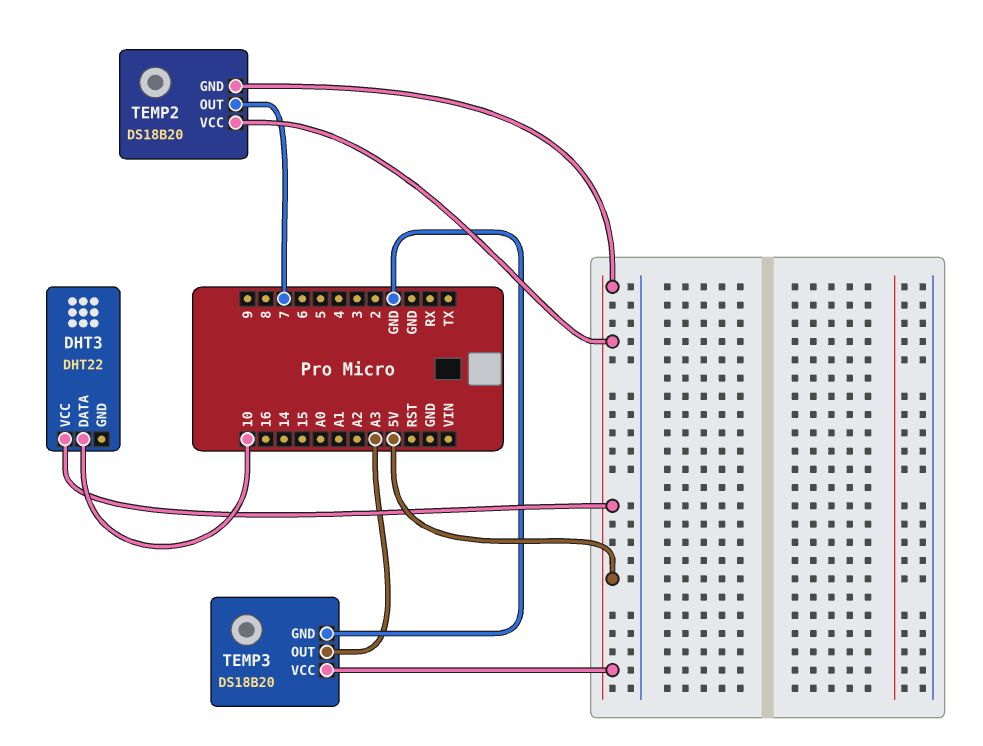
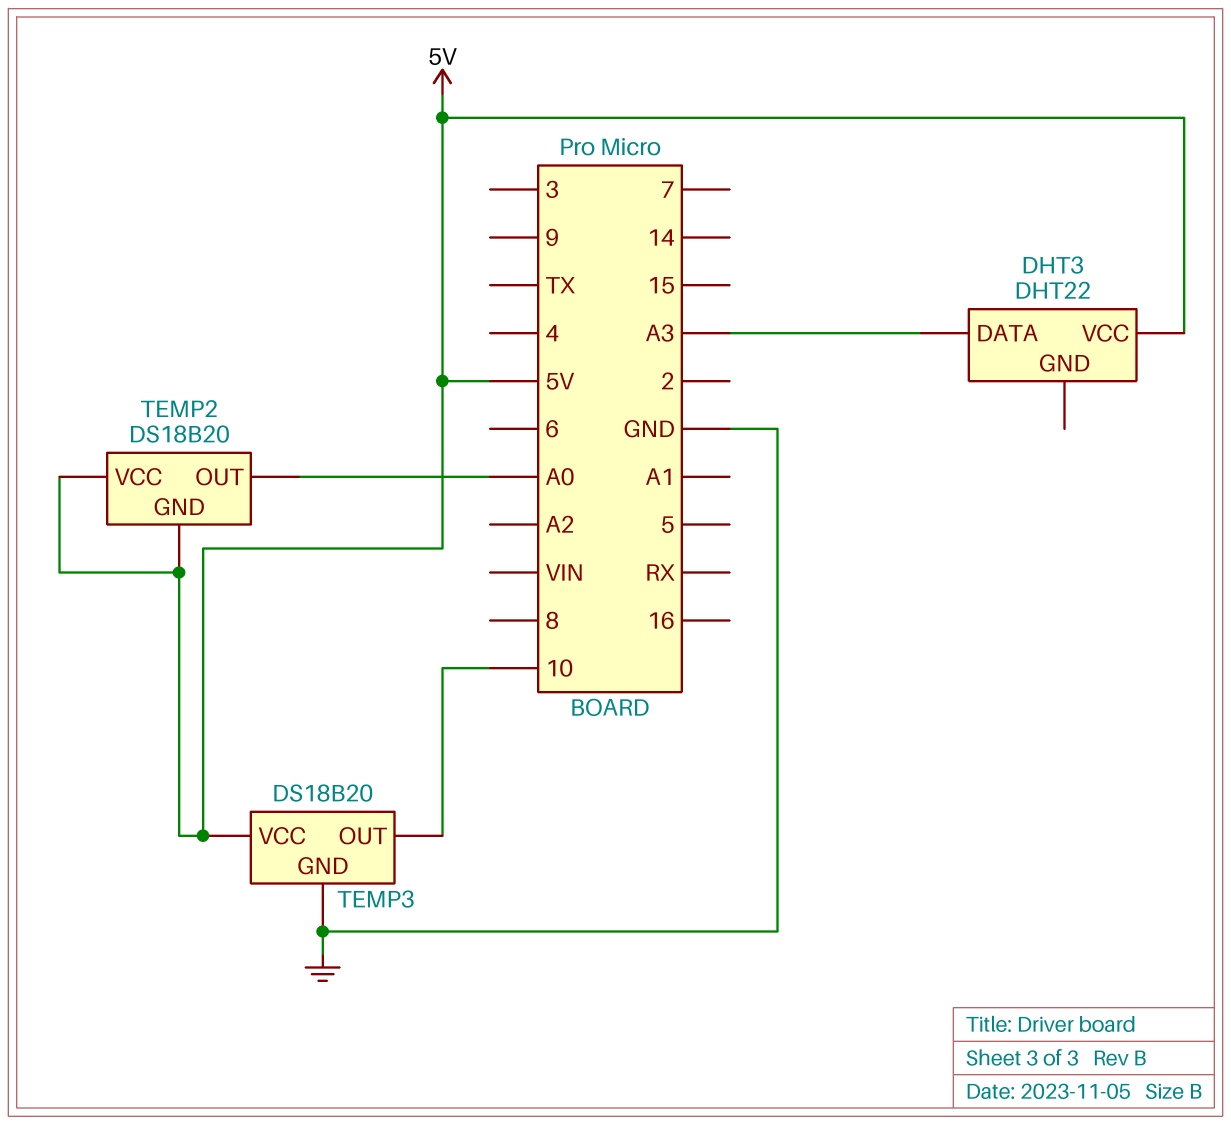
DHT3 pin DATA: 10 -> A3
TEMP2 pin OUT: 7 -> A0
TEMP3 pin OUT: A3 -> 10

